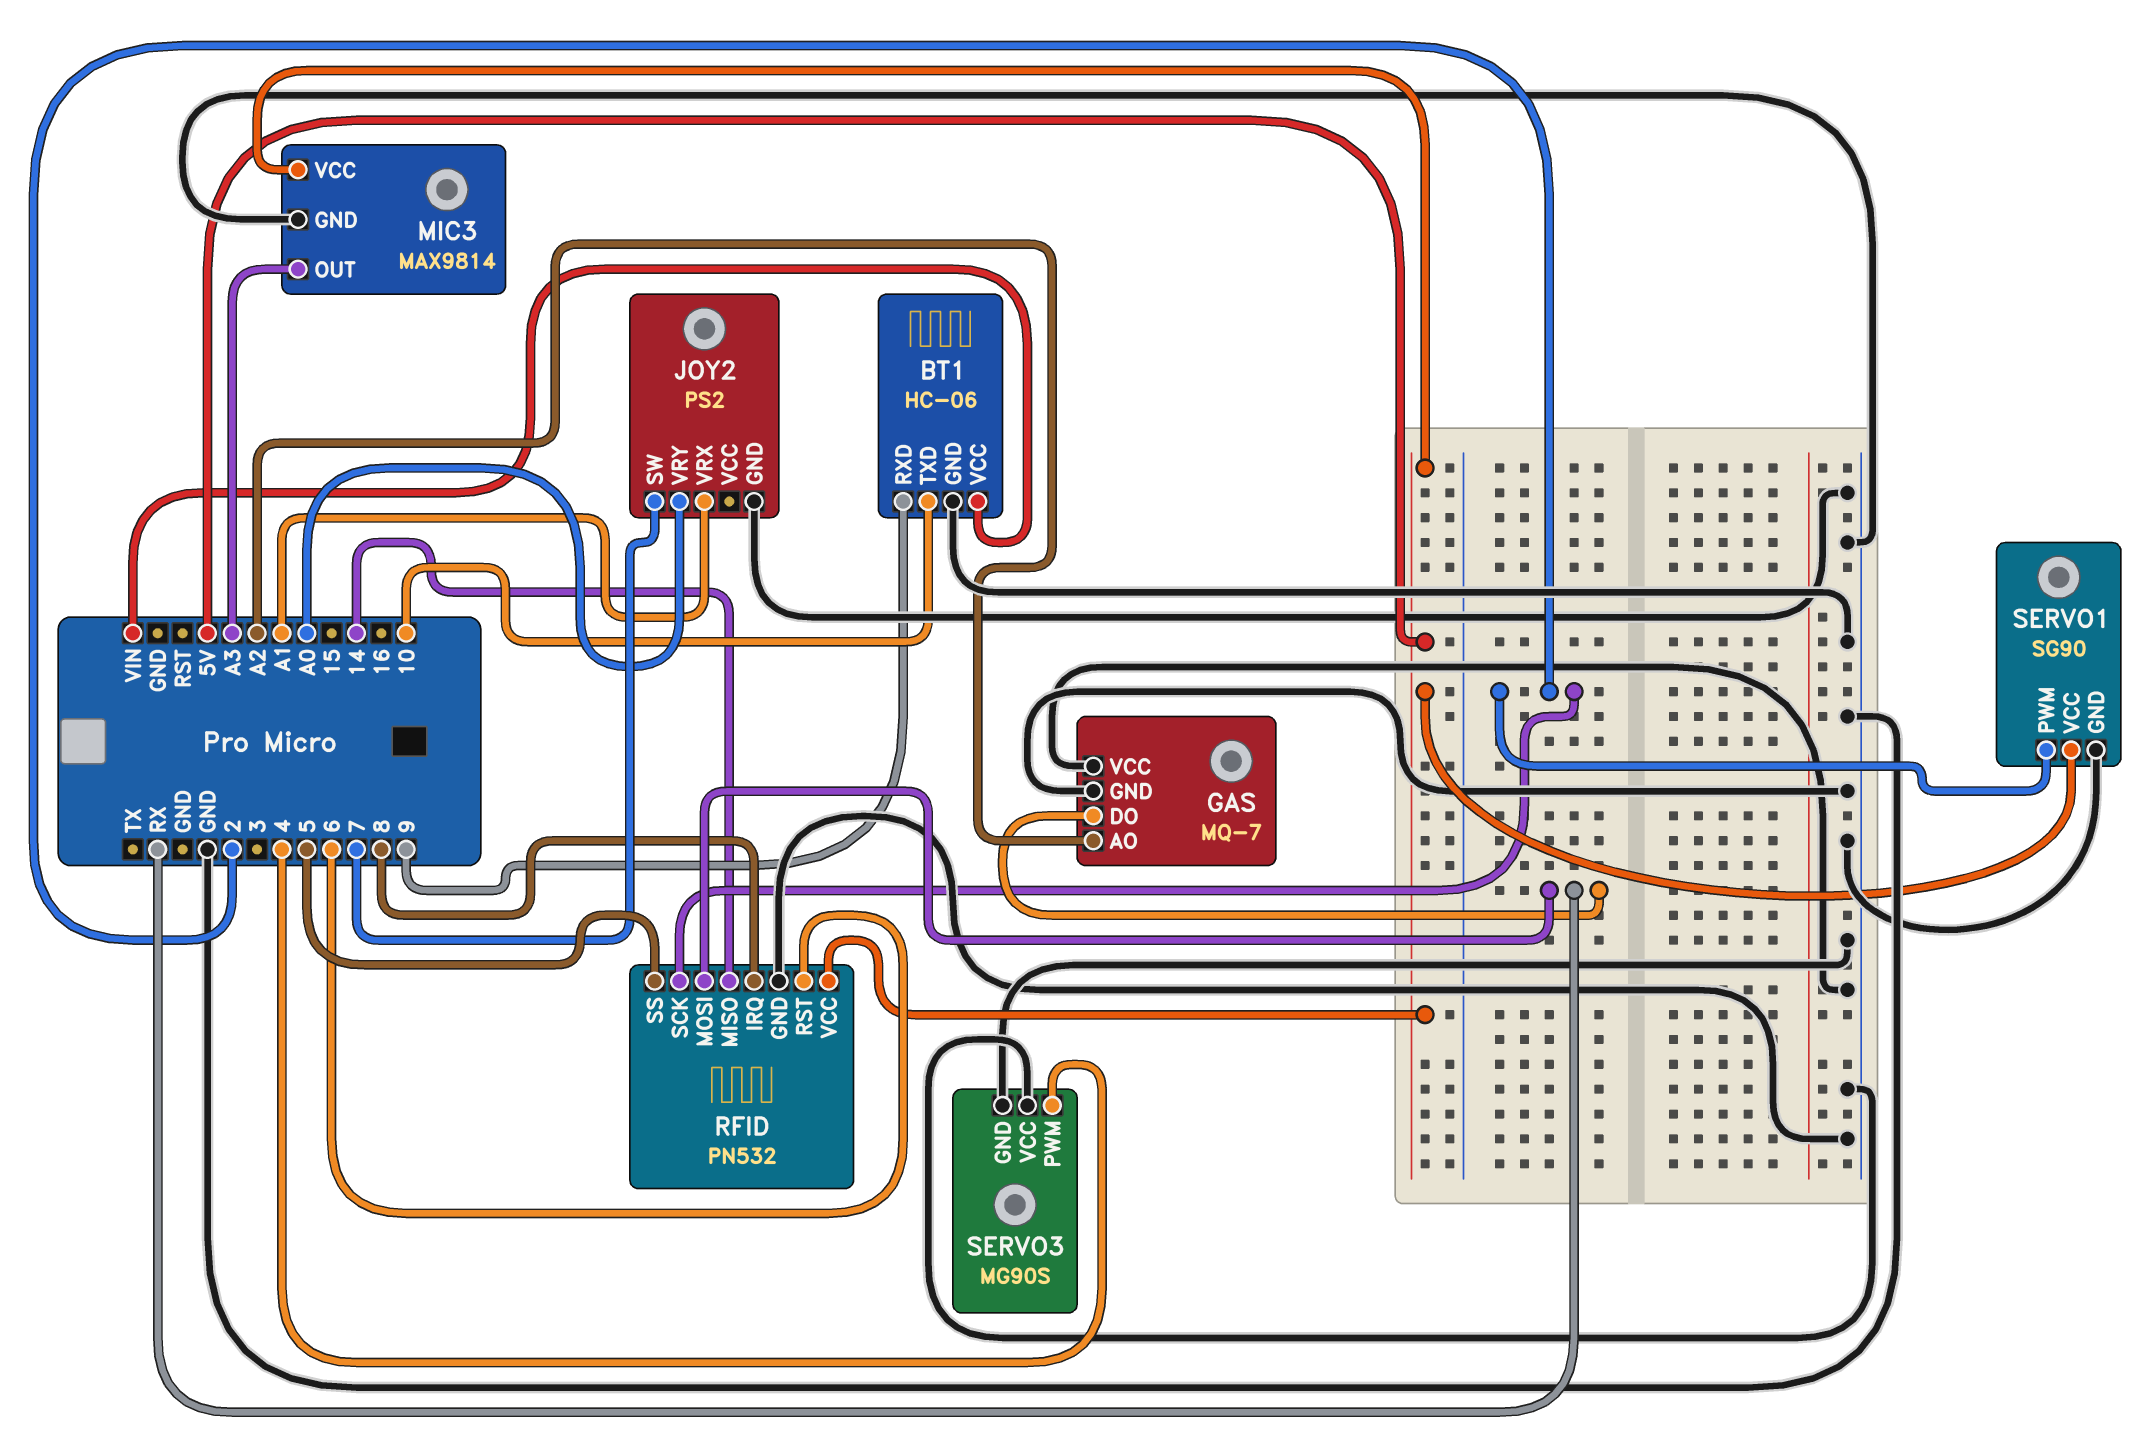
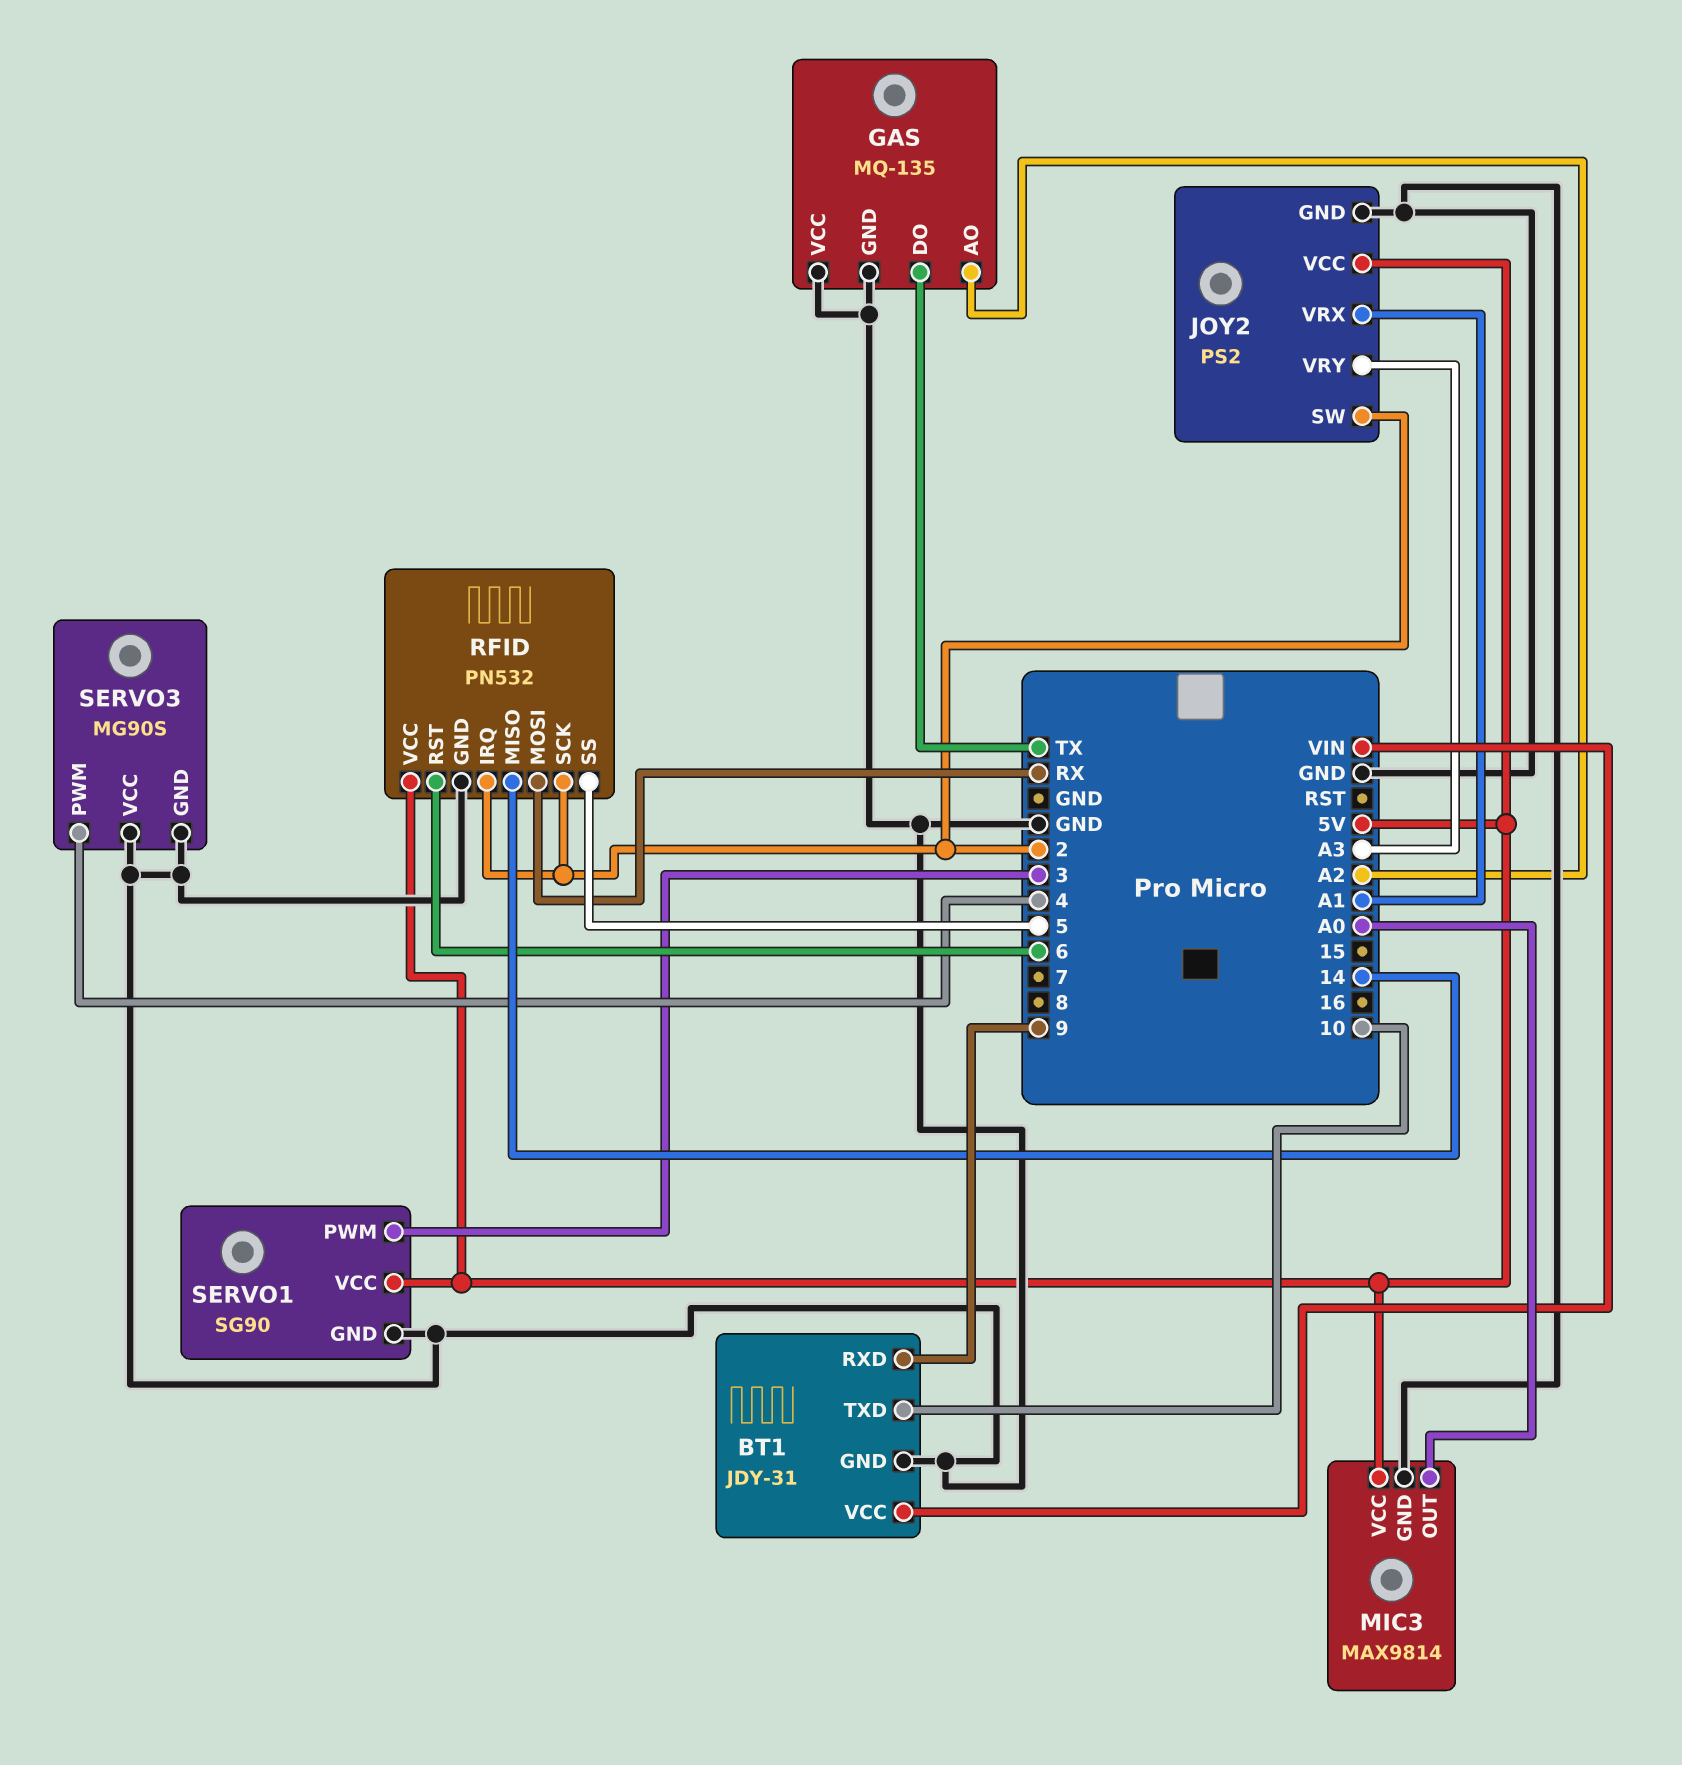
BT1: HC-06 -> JDY-31
GAS: MQ-7 -> MQ-135
GAS pin DO: RX -> TX
JOY2 pin SW: 7 -> 2
JOY2 pin VCC: none -> 5V
JOY2 pin VRY: A0 -> A3
MIC3 pin OUT: A3 -> A0
RFID pin IRQ: 8 -> 2
SERVO1 pin PWM: 2 -> 3

